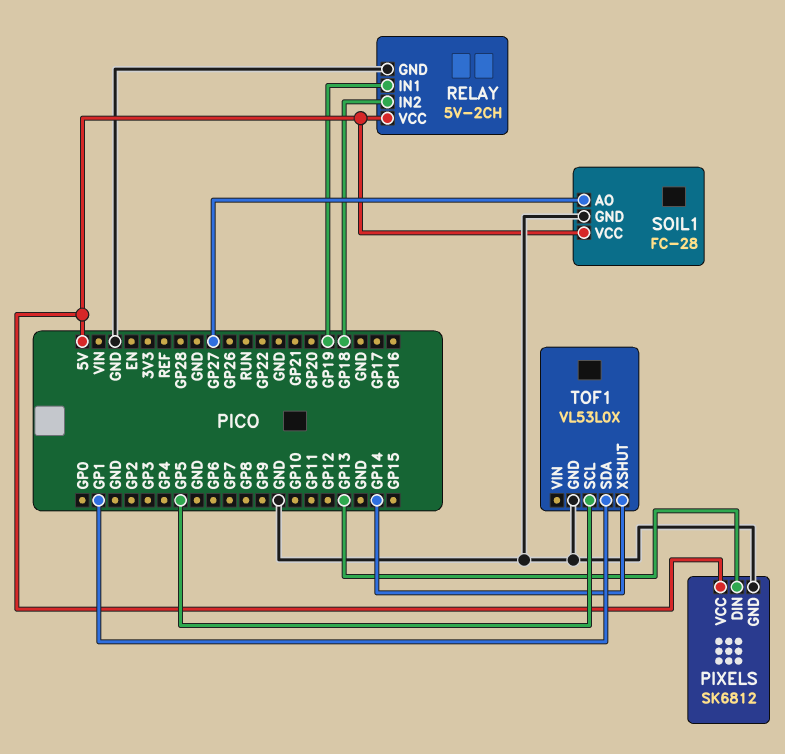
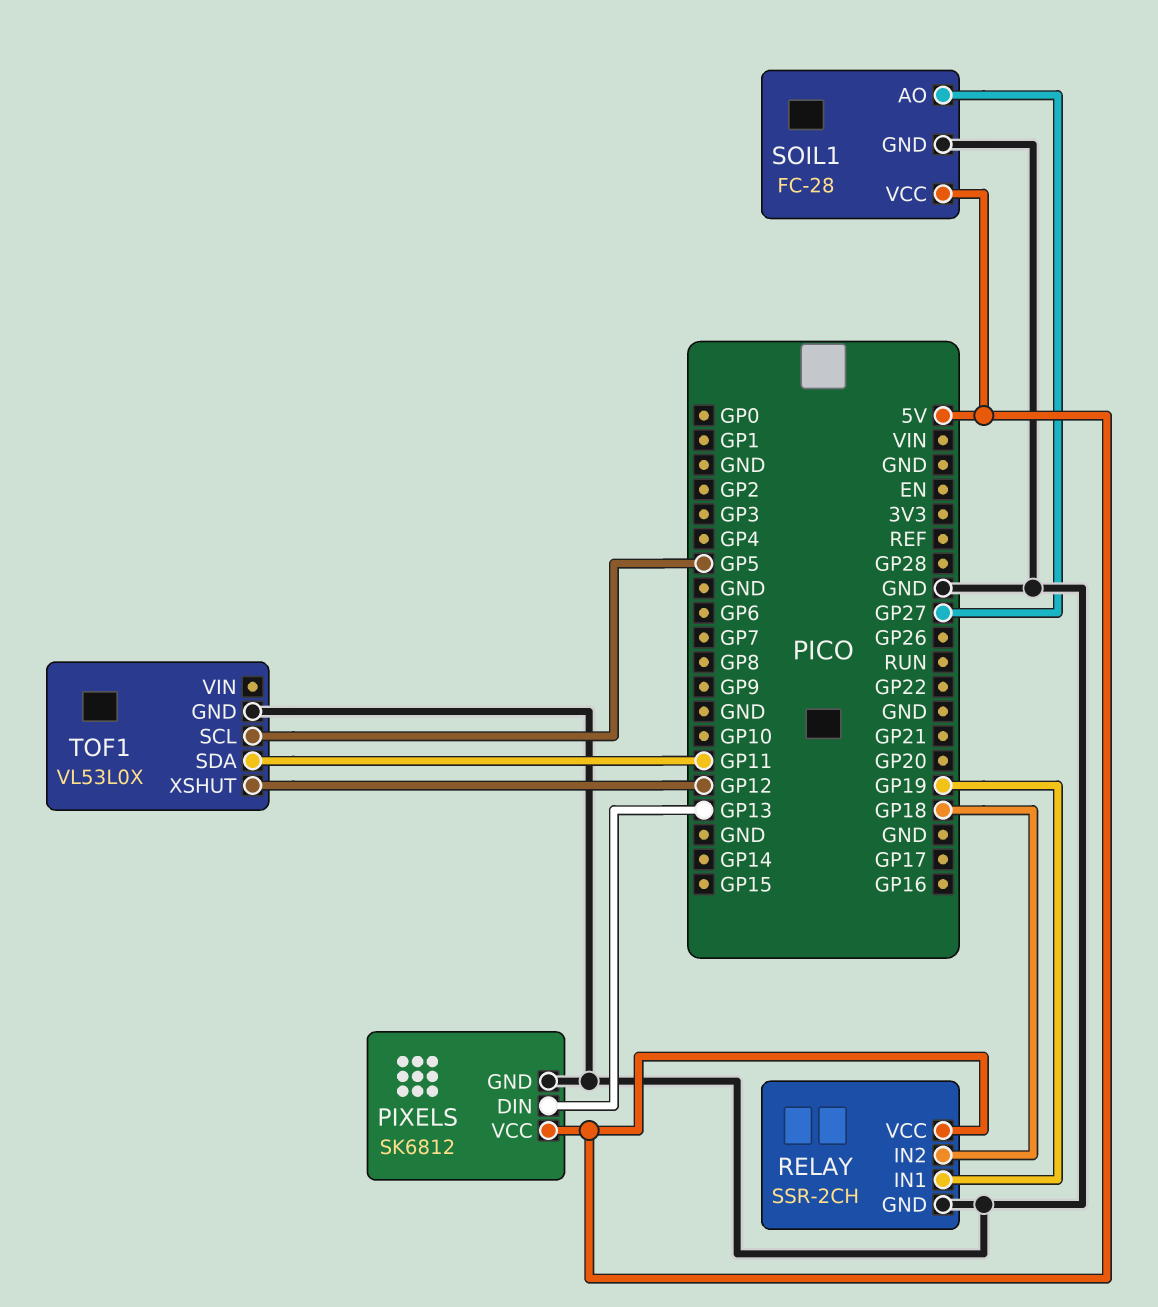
RELAY: 5V-2CH -> SSR-2CH
TOF1 pin SDA: GP1 -> GP11
TOF1 pin XSHUT: GP14 -> GP12

